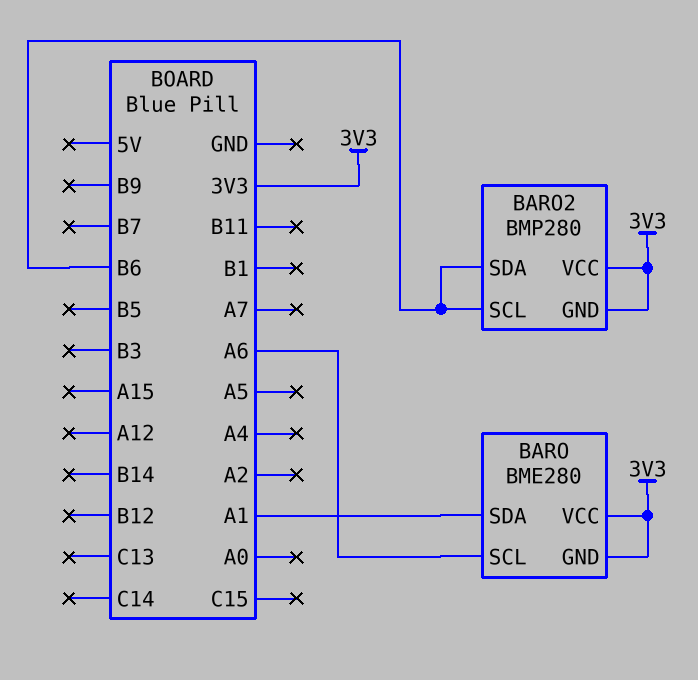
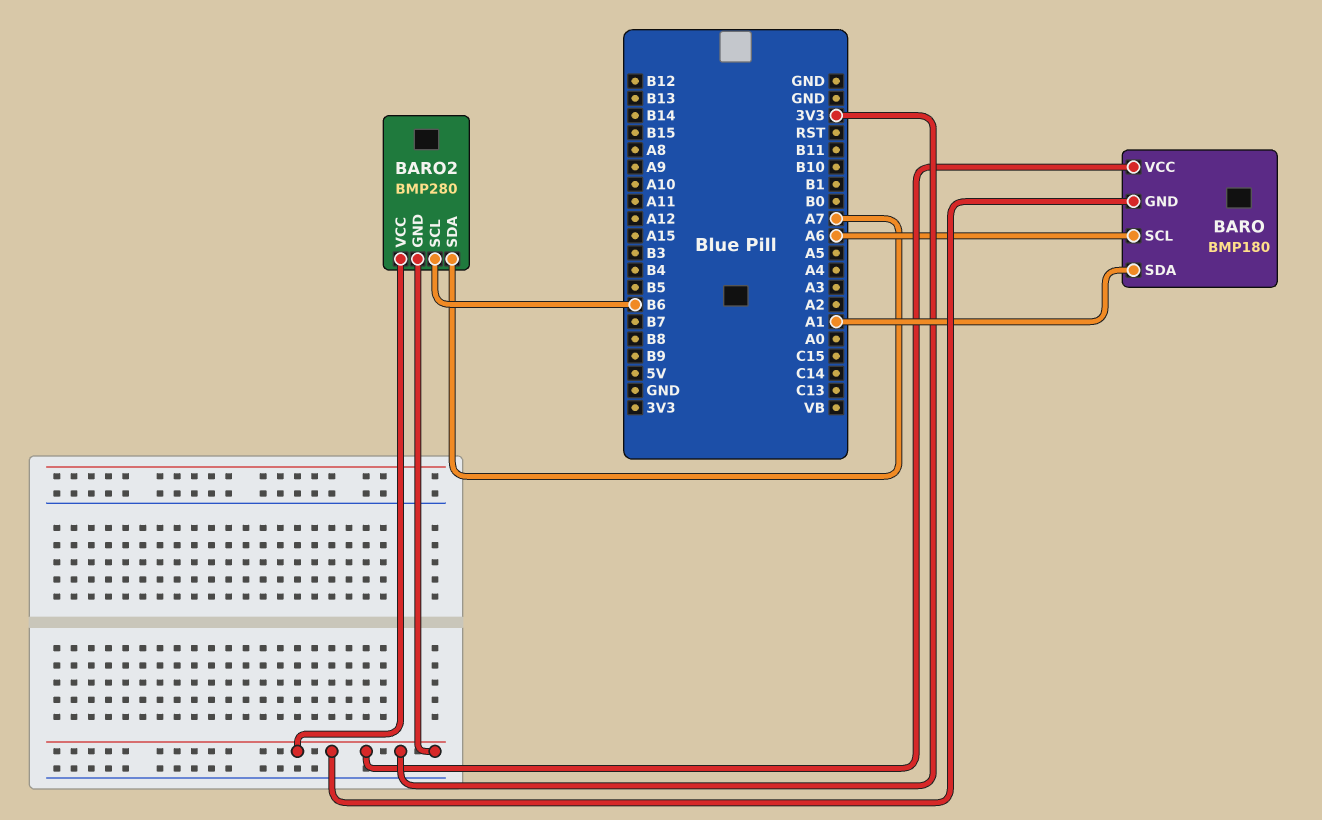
BARO: BME280 -> BMP180
BARO2 pin SDA: B6 -> A7

